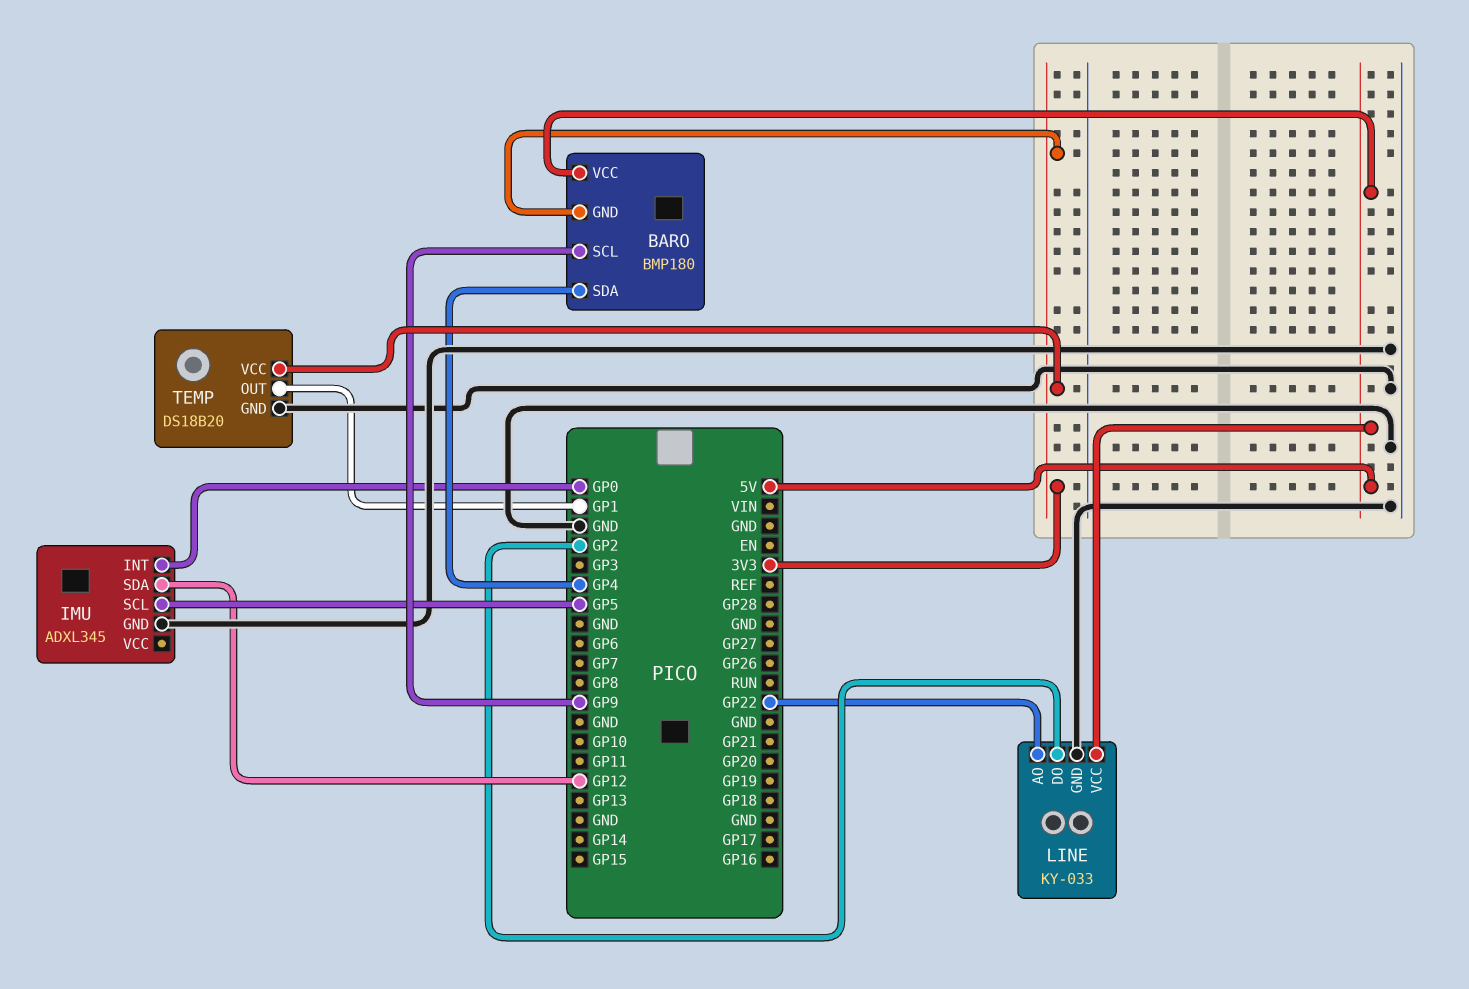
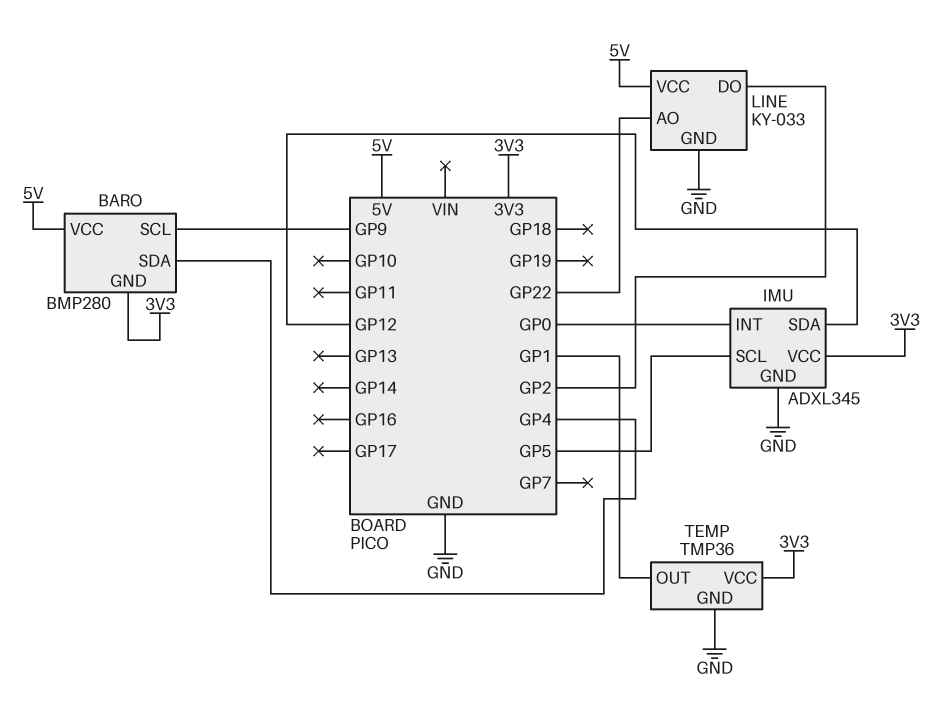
BARO: BMP180 -> BMP280
IMU pin VCC: none -> 3V3
TEMP: DS18B20 -> TMP36

